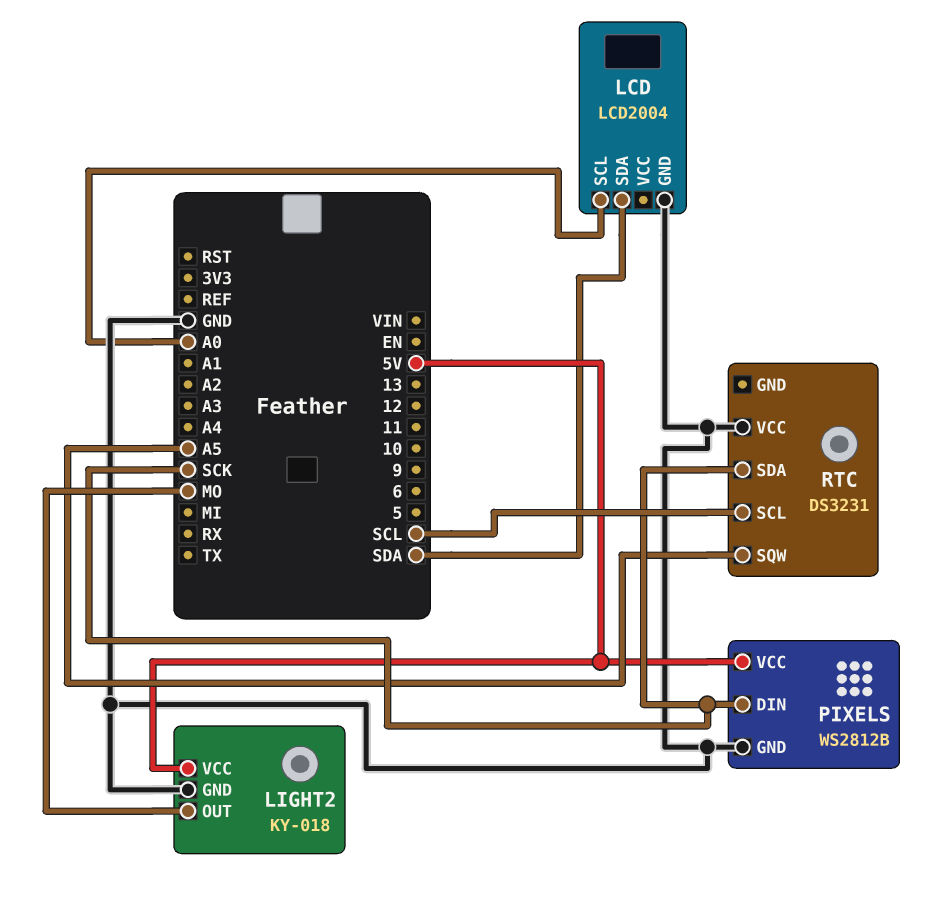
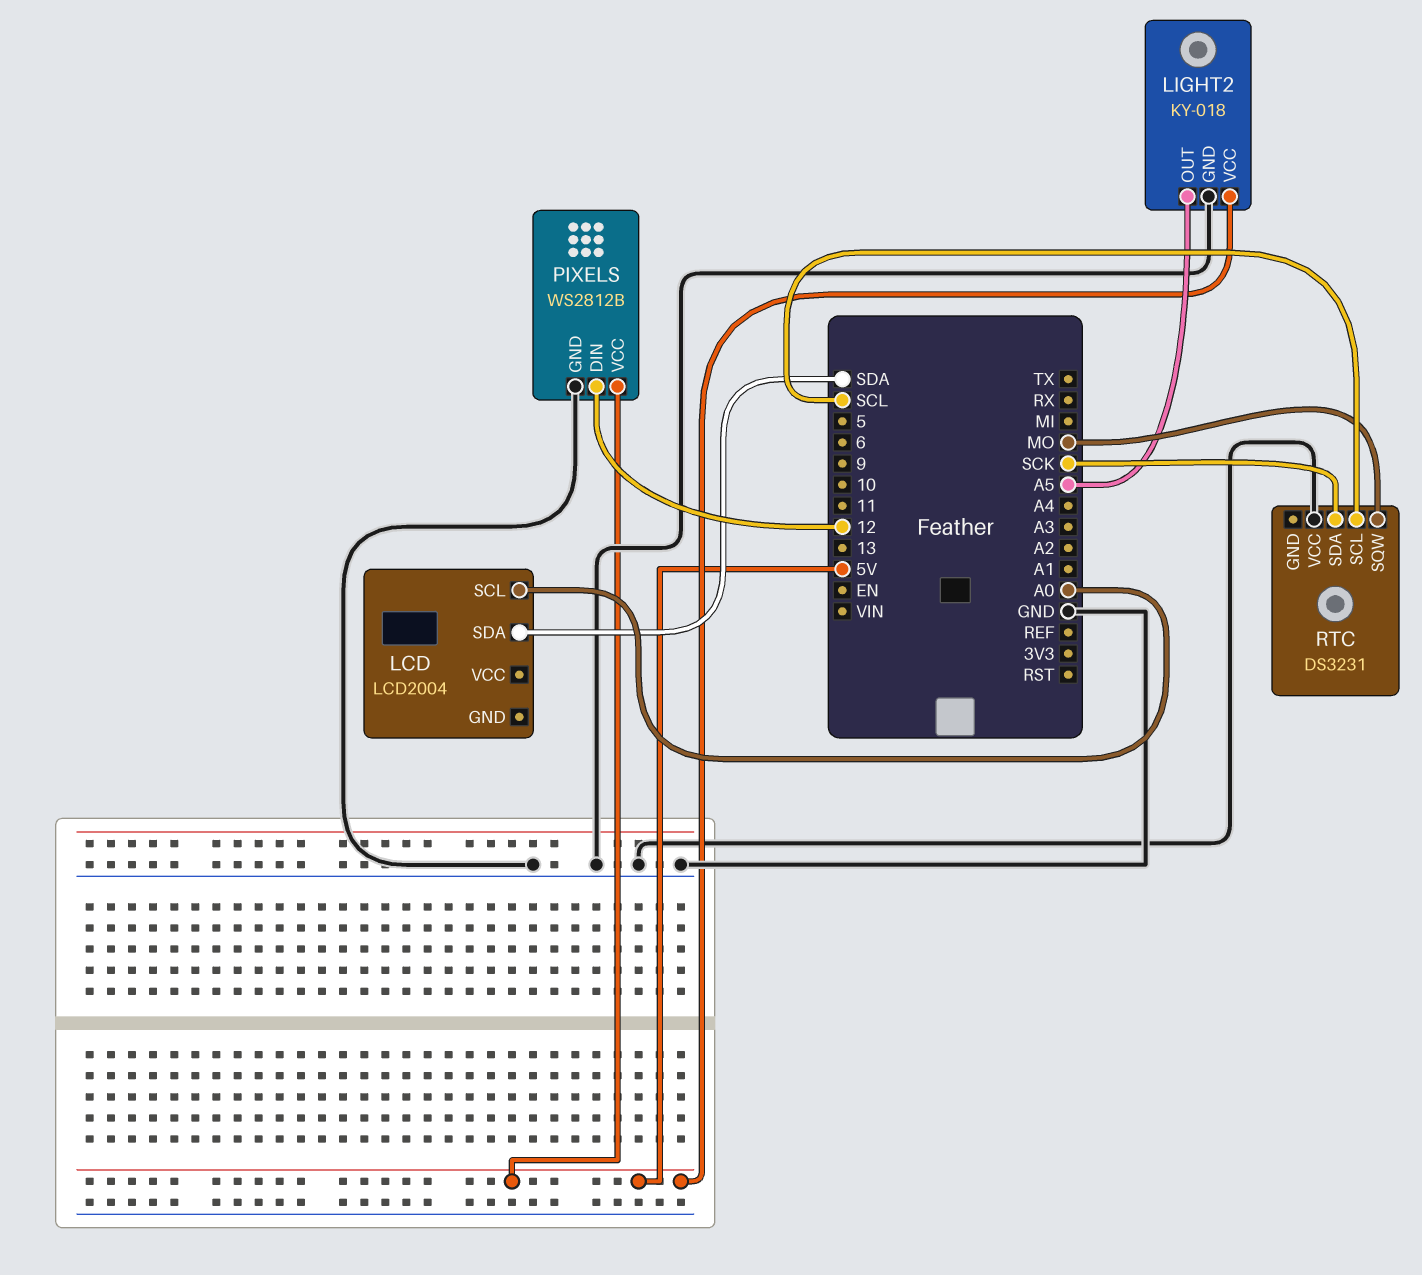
LCD pin GND: GND -> none
LIGHT2 pin OUT: MO -> A5
PIXELS pin DIN: SCK -> 12
RTC pin SQW: A5 -> MO

